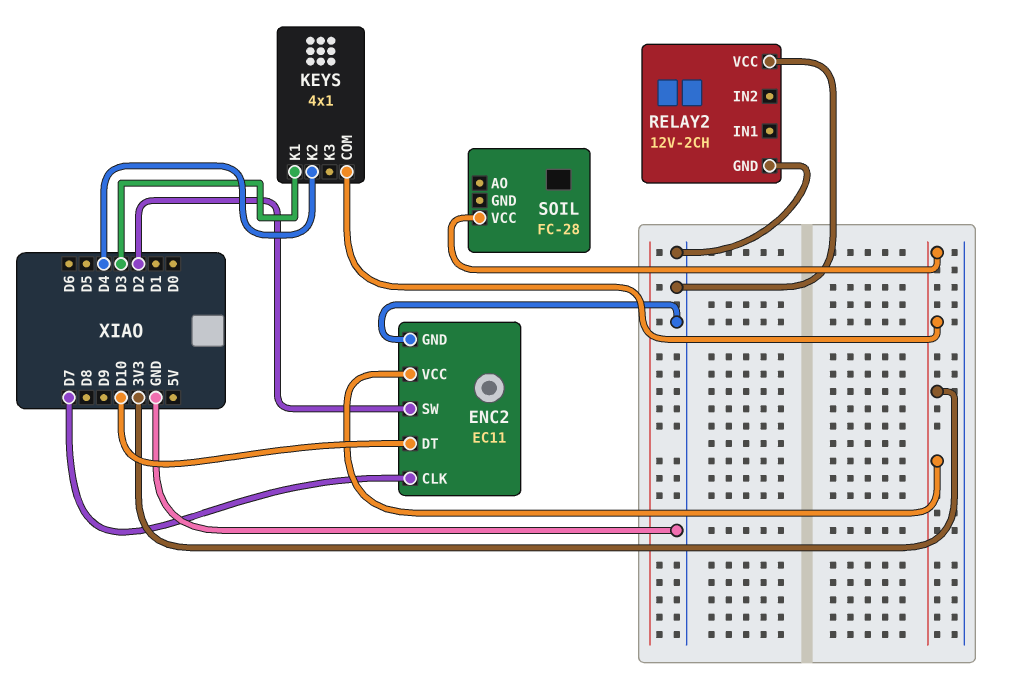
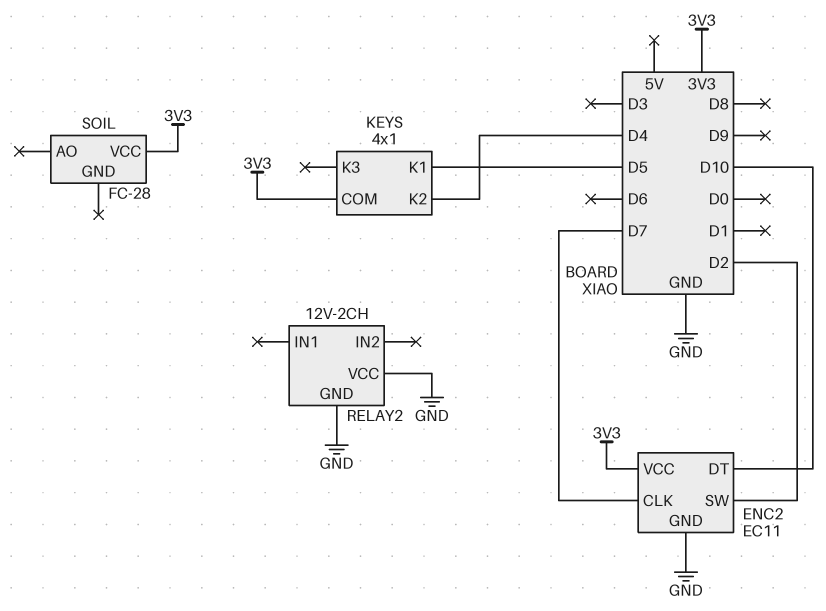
KEYS pin K1: D3 -> D5

